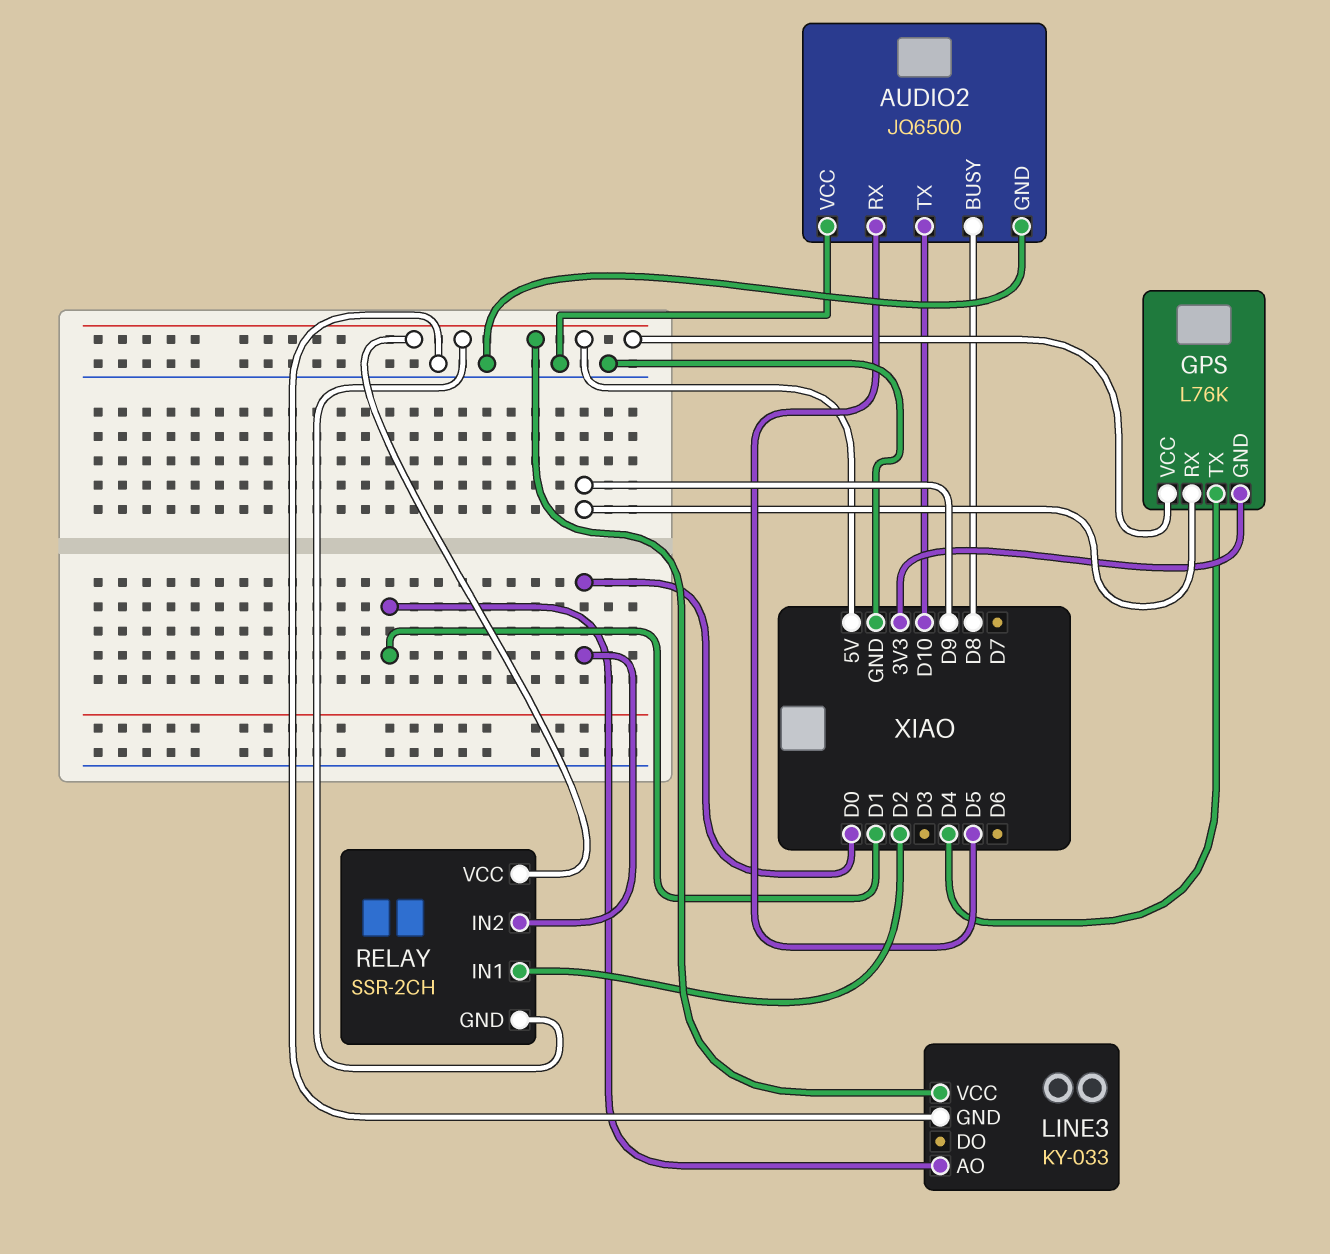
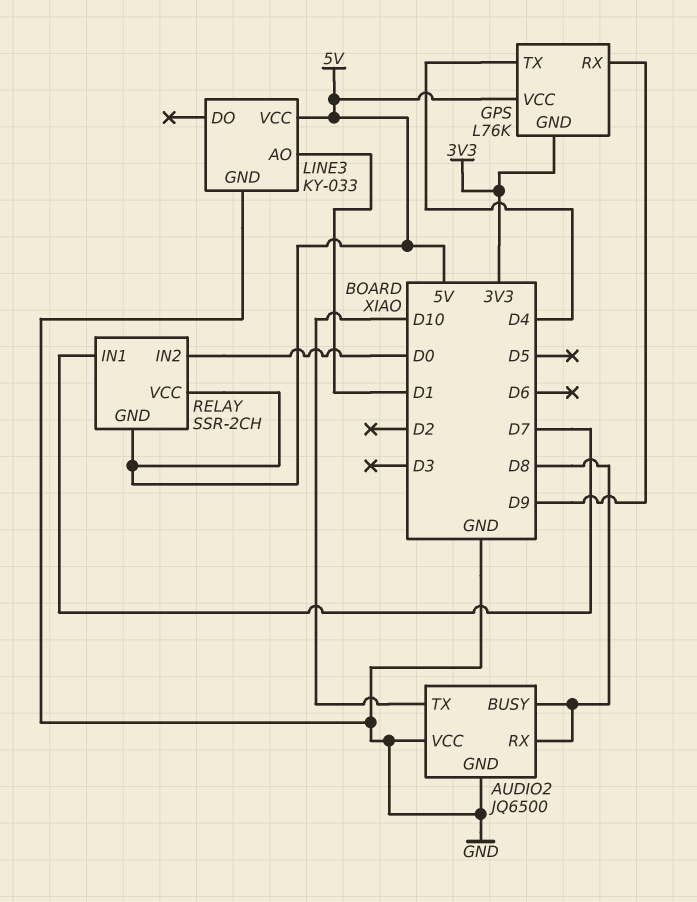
AUDIO2 pin RX: D5 -> D8
RELAY pin IN1: D2 -> D7

